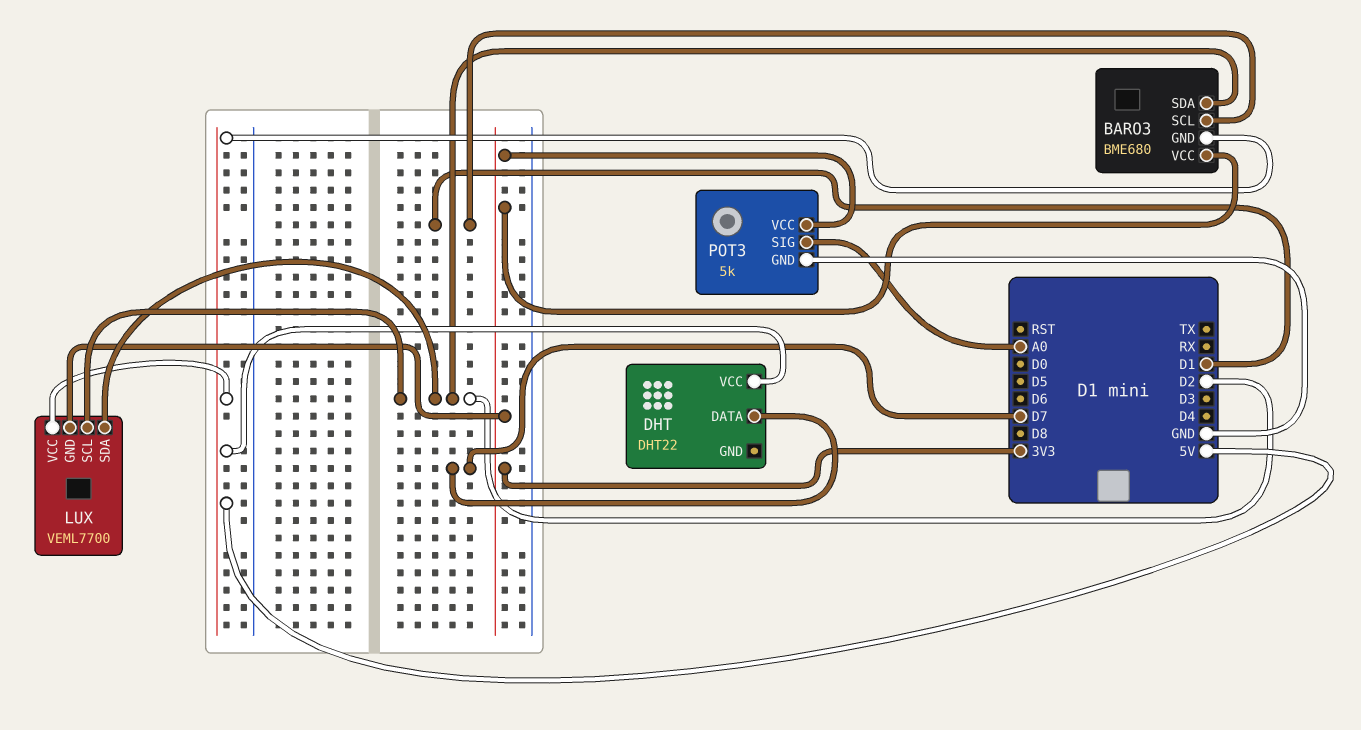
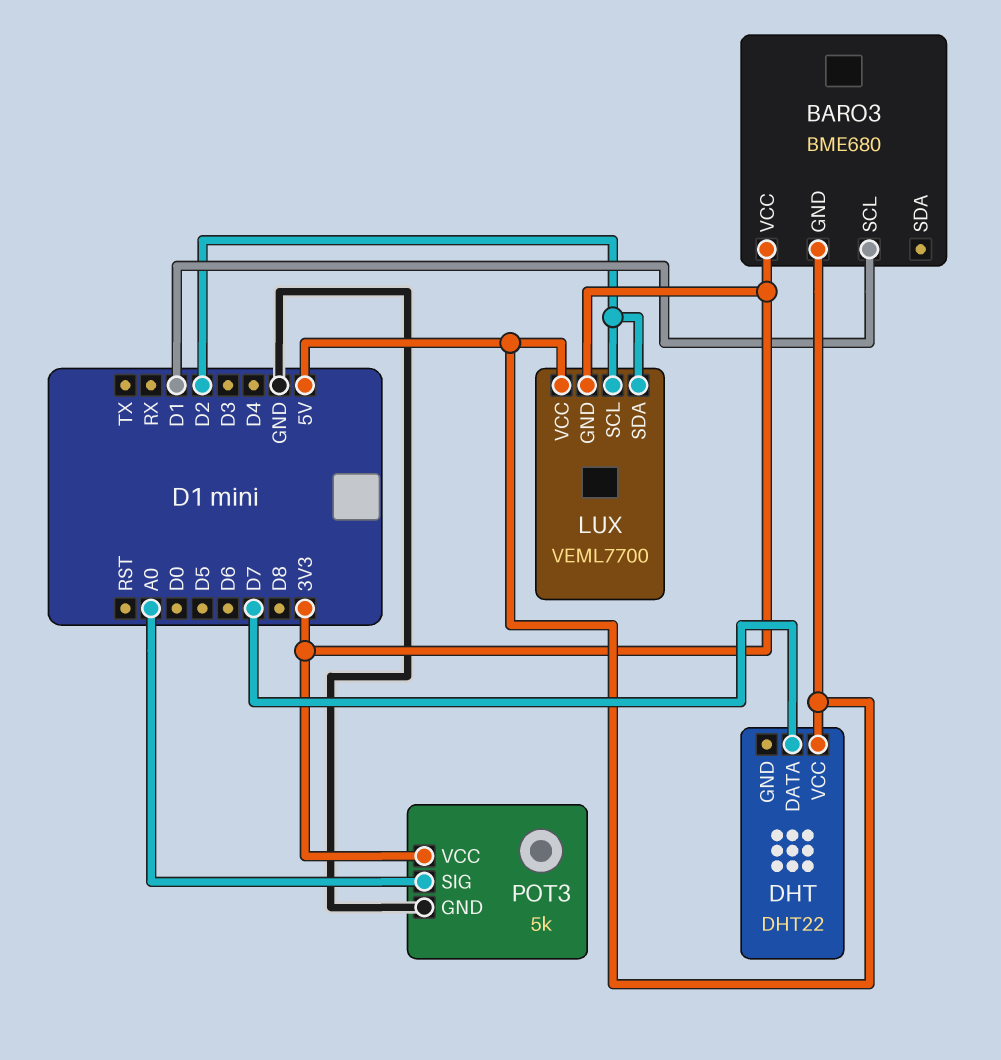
BARO3 pin SDA: D2 -> none

